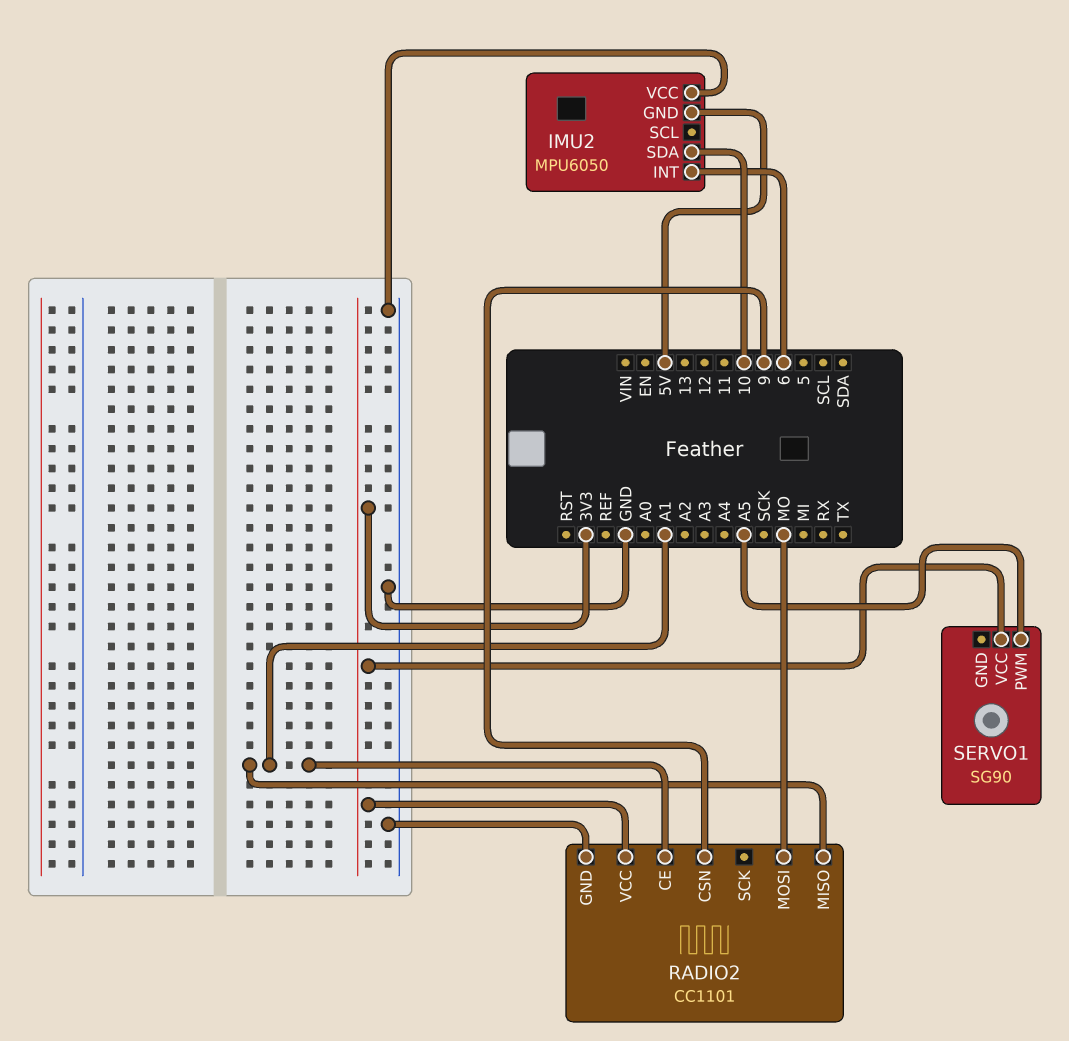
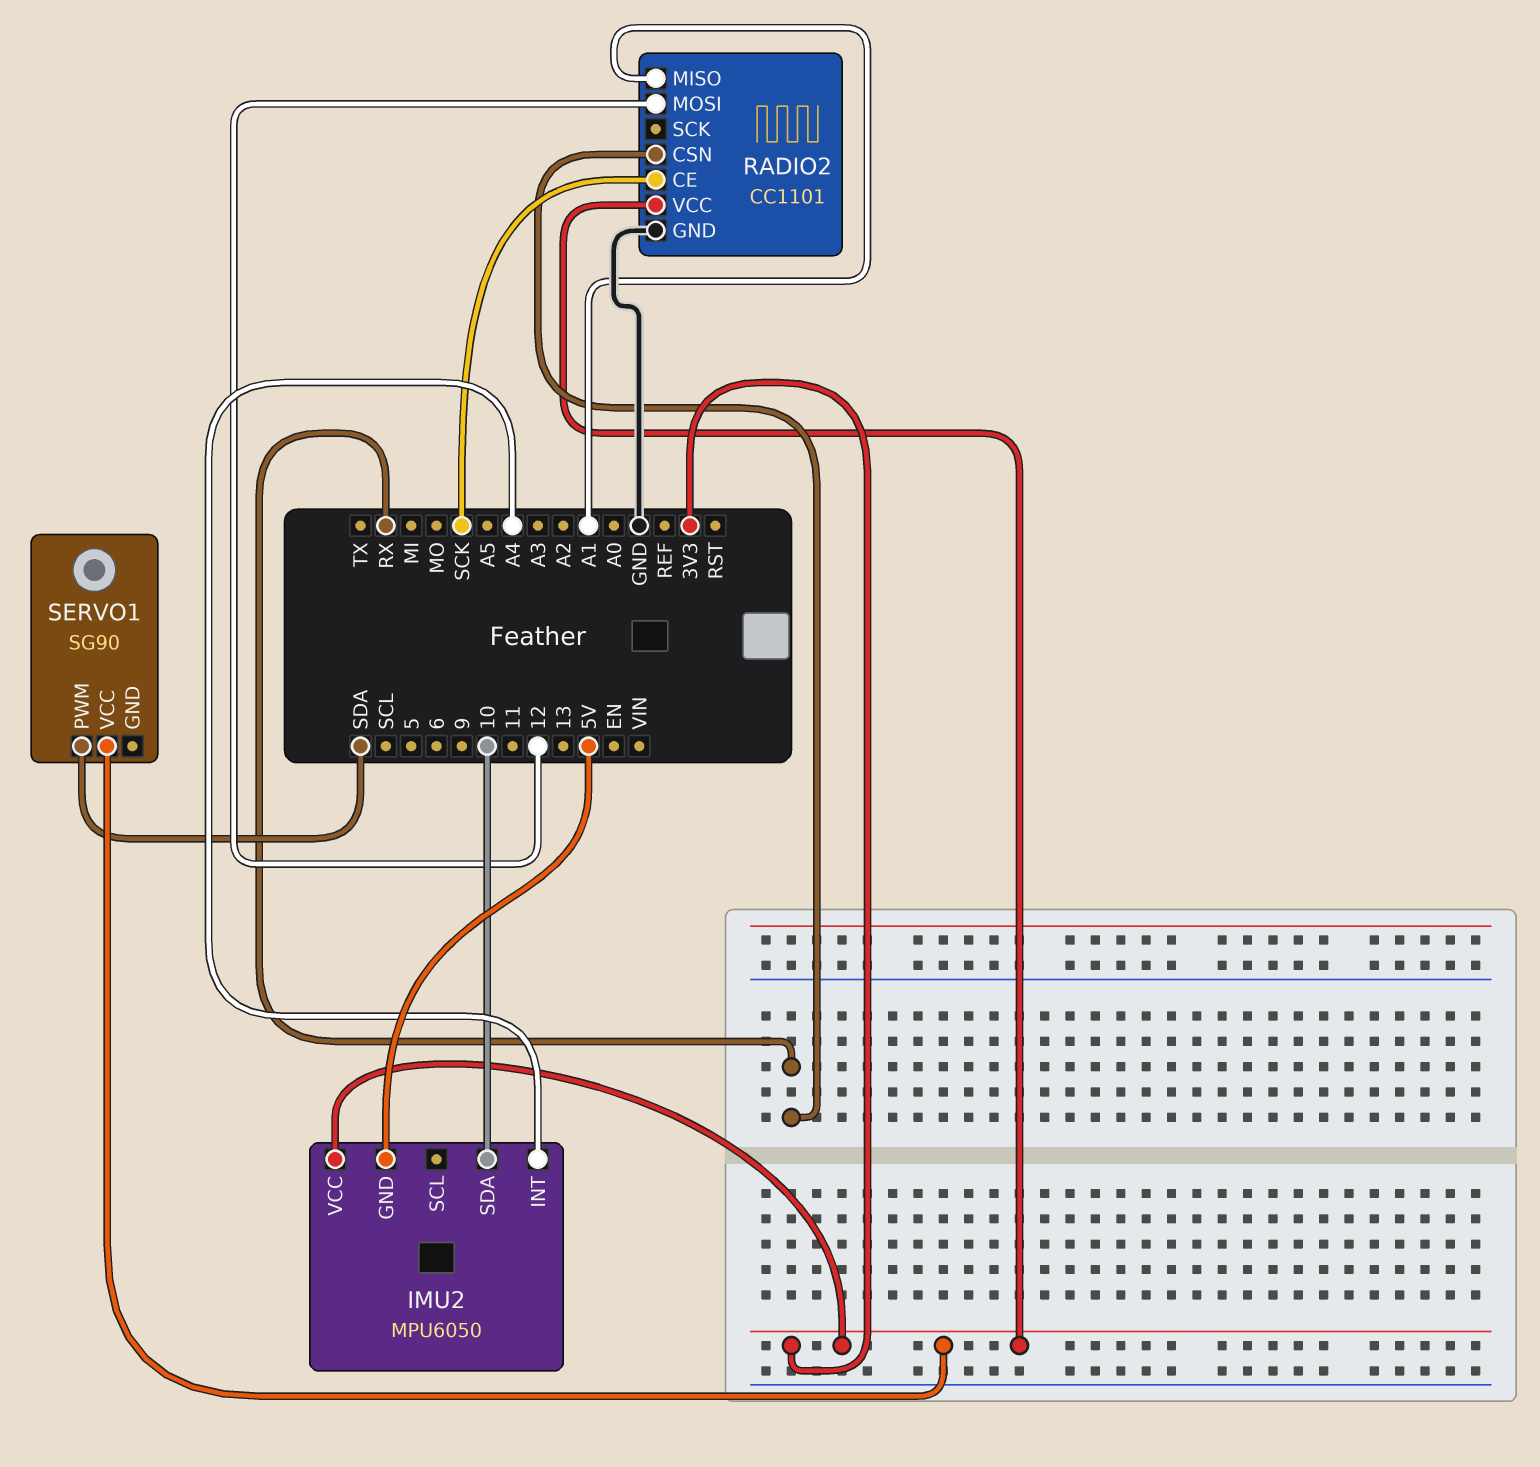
IMU2 pin INT: 6 -> A4
IMU2 pin VCC: GND -> 3V3
RADIO2 pin CE: A1 -> SCK
RADIO2 pin CSN: 9 -> RX
RADIO2 pin MOSI: MO -> 12
SERVO1 pin PWM: A5 -> SDA

